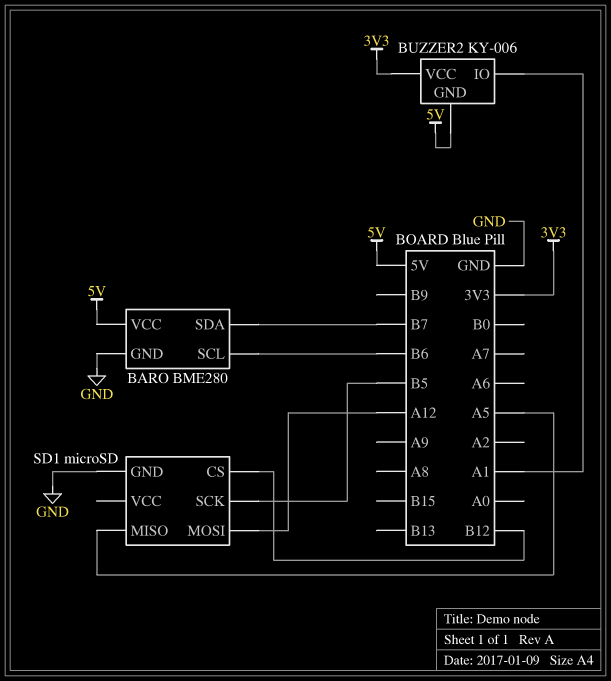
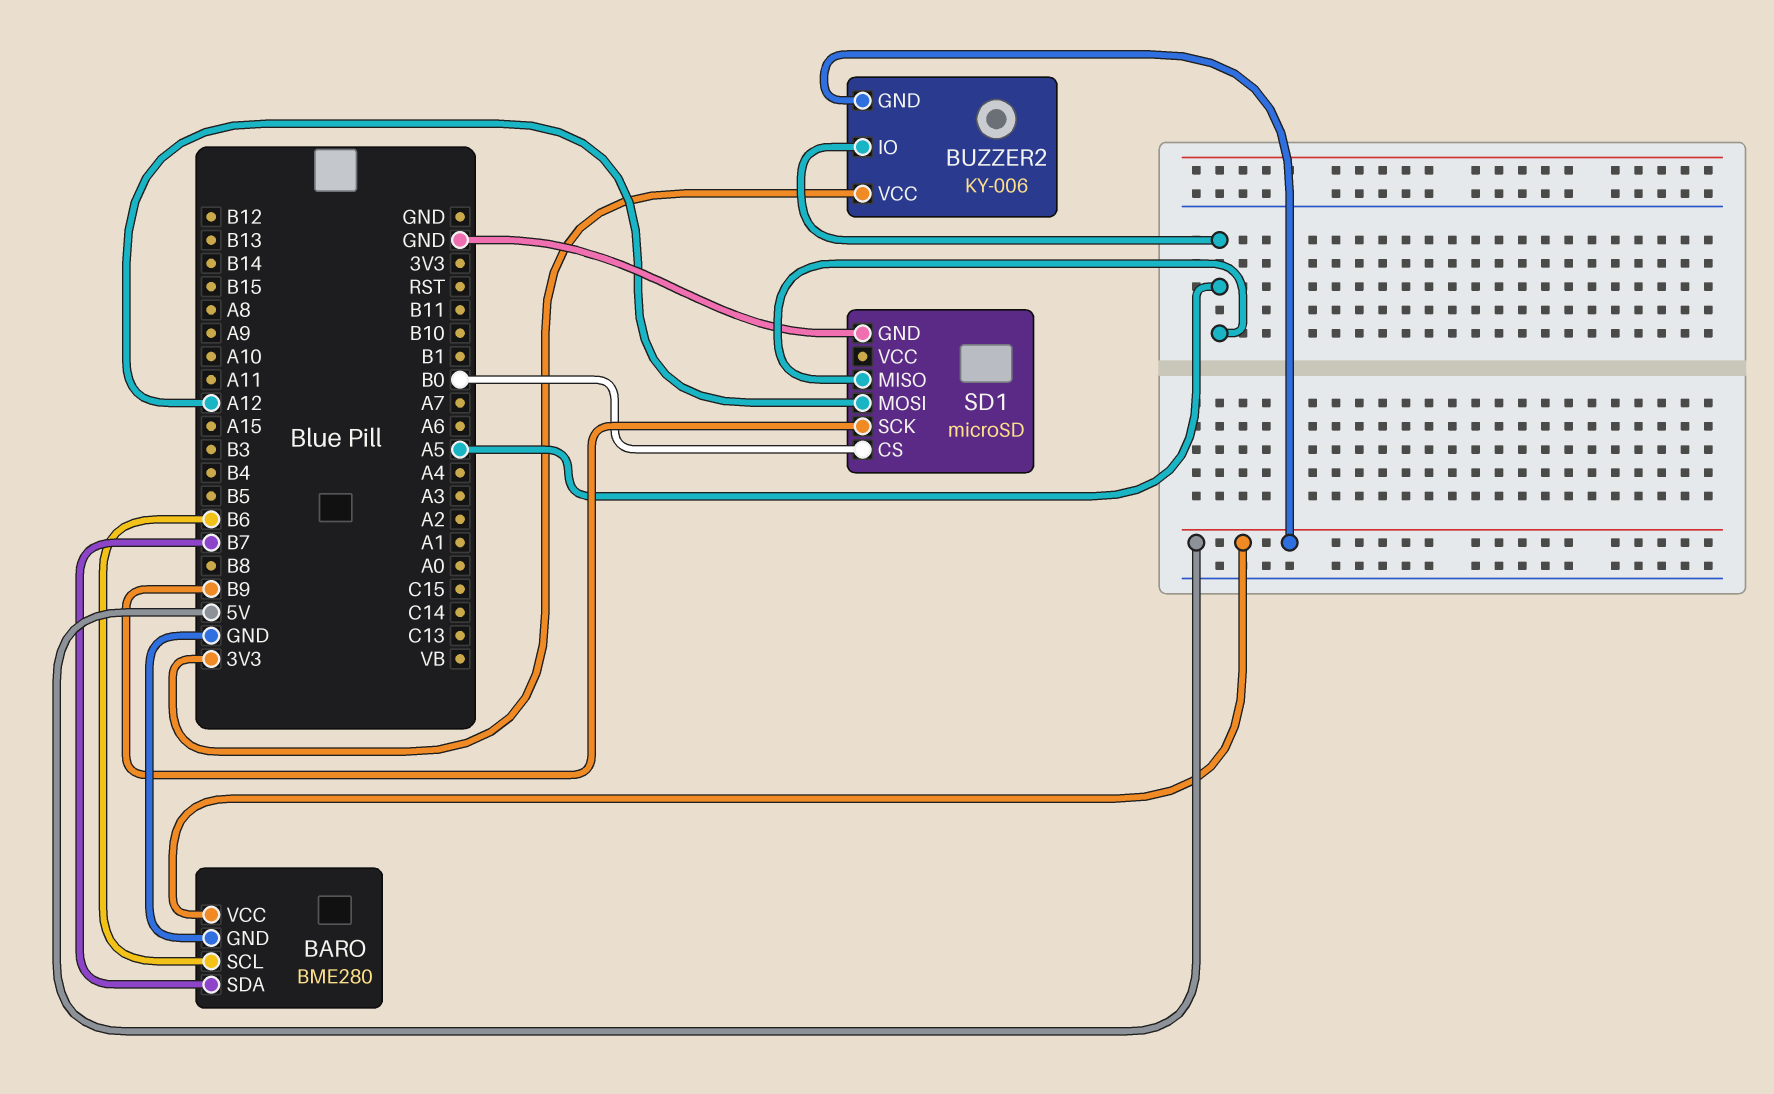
BUZZER2 pin IO: A1 -> A5
SD1 pin CS: B12 -> B0
SD1 pin SCK: B5 -> B9

